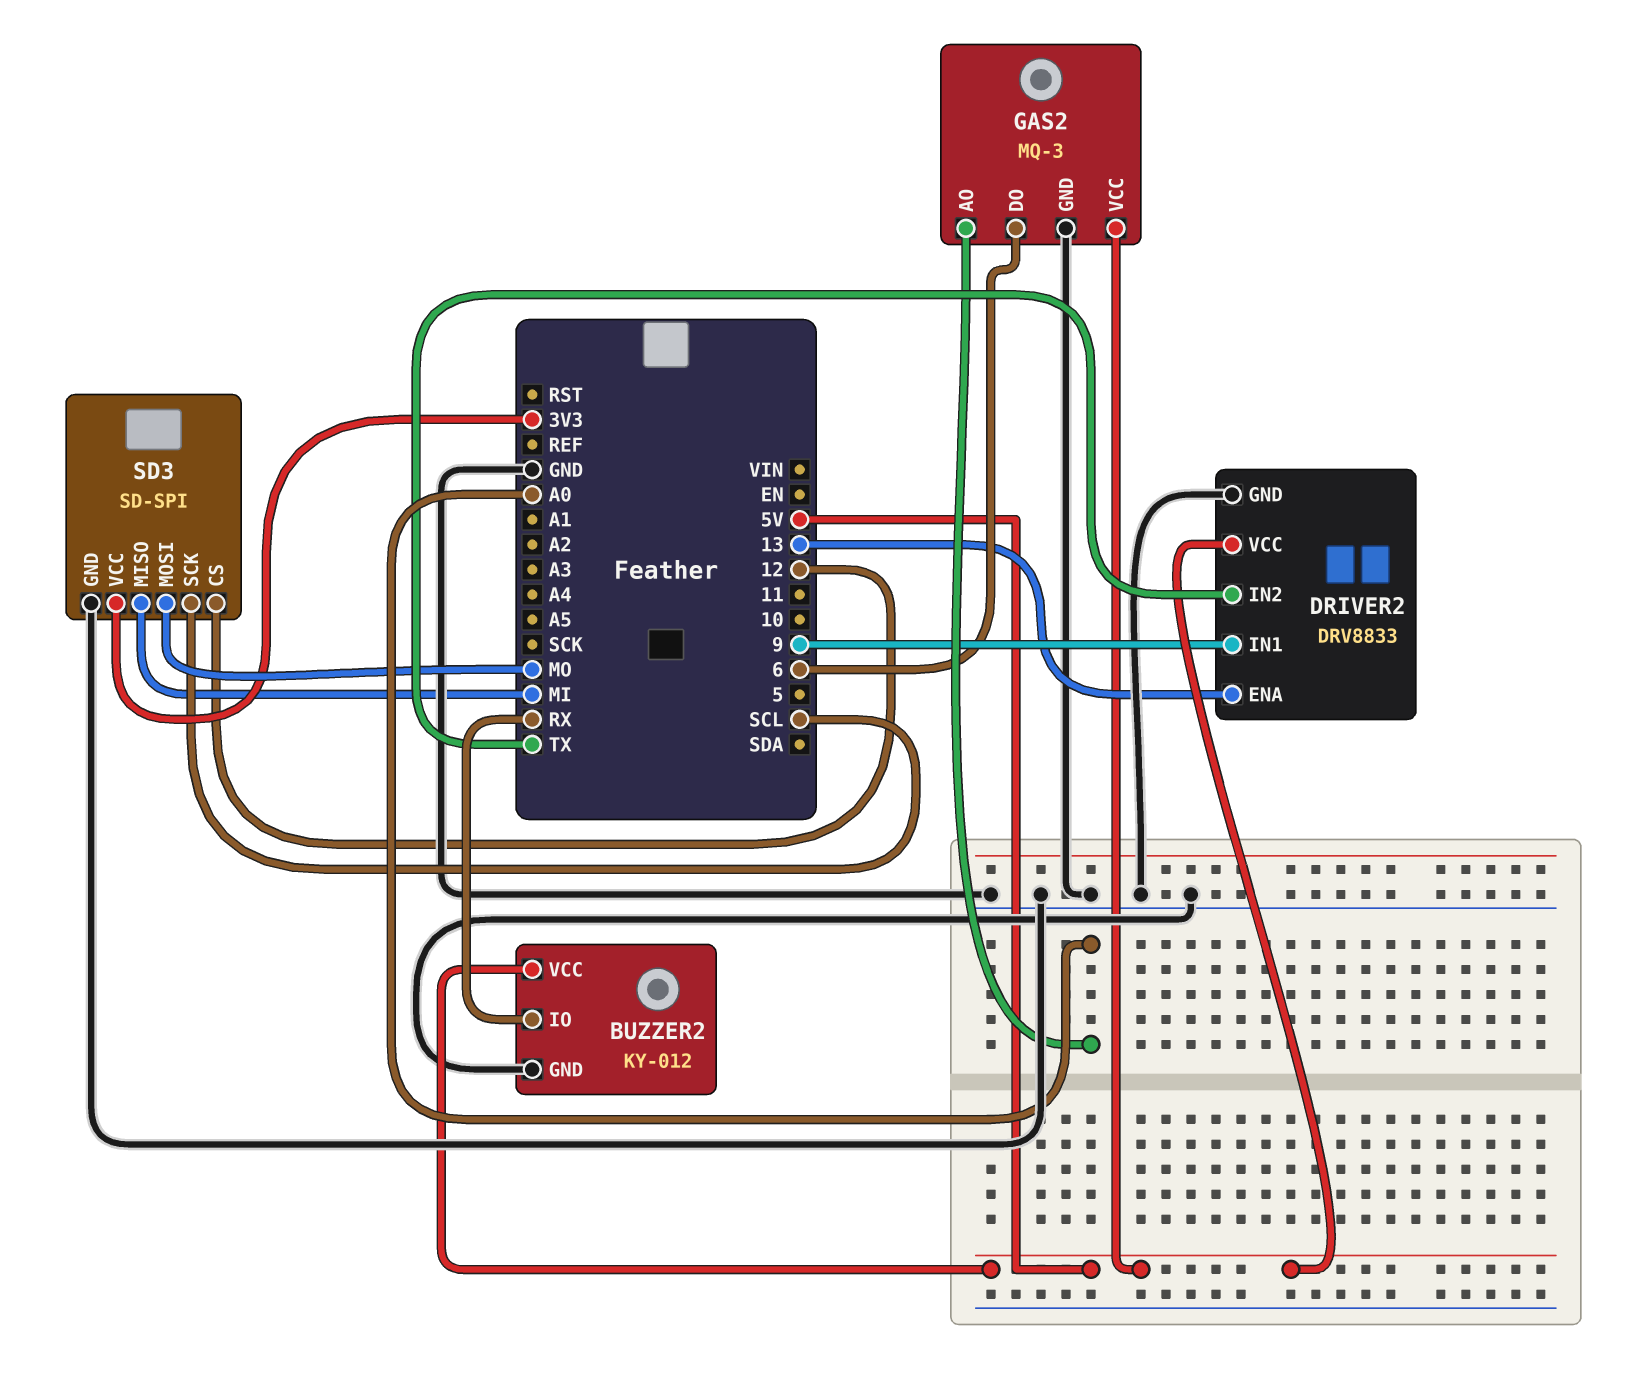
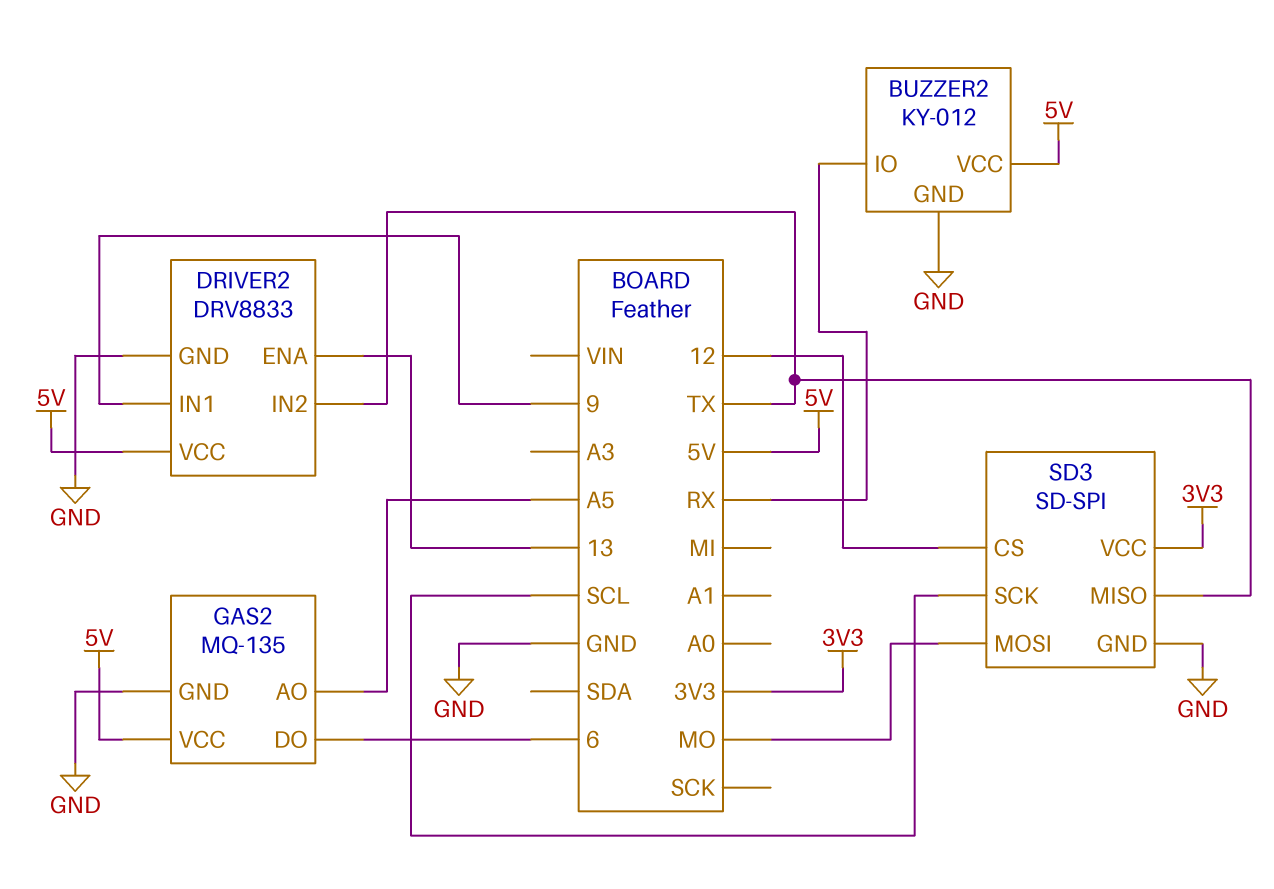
GAS2: MQ-3 -> MQ-135
GAS2 pin AO: A0 -> A5
SD3 pin MISO: MI -> TX

